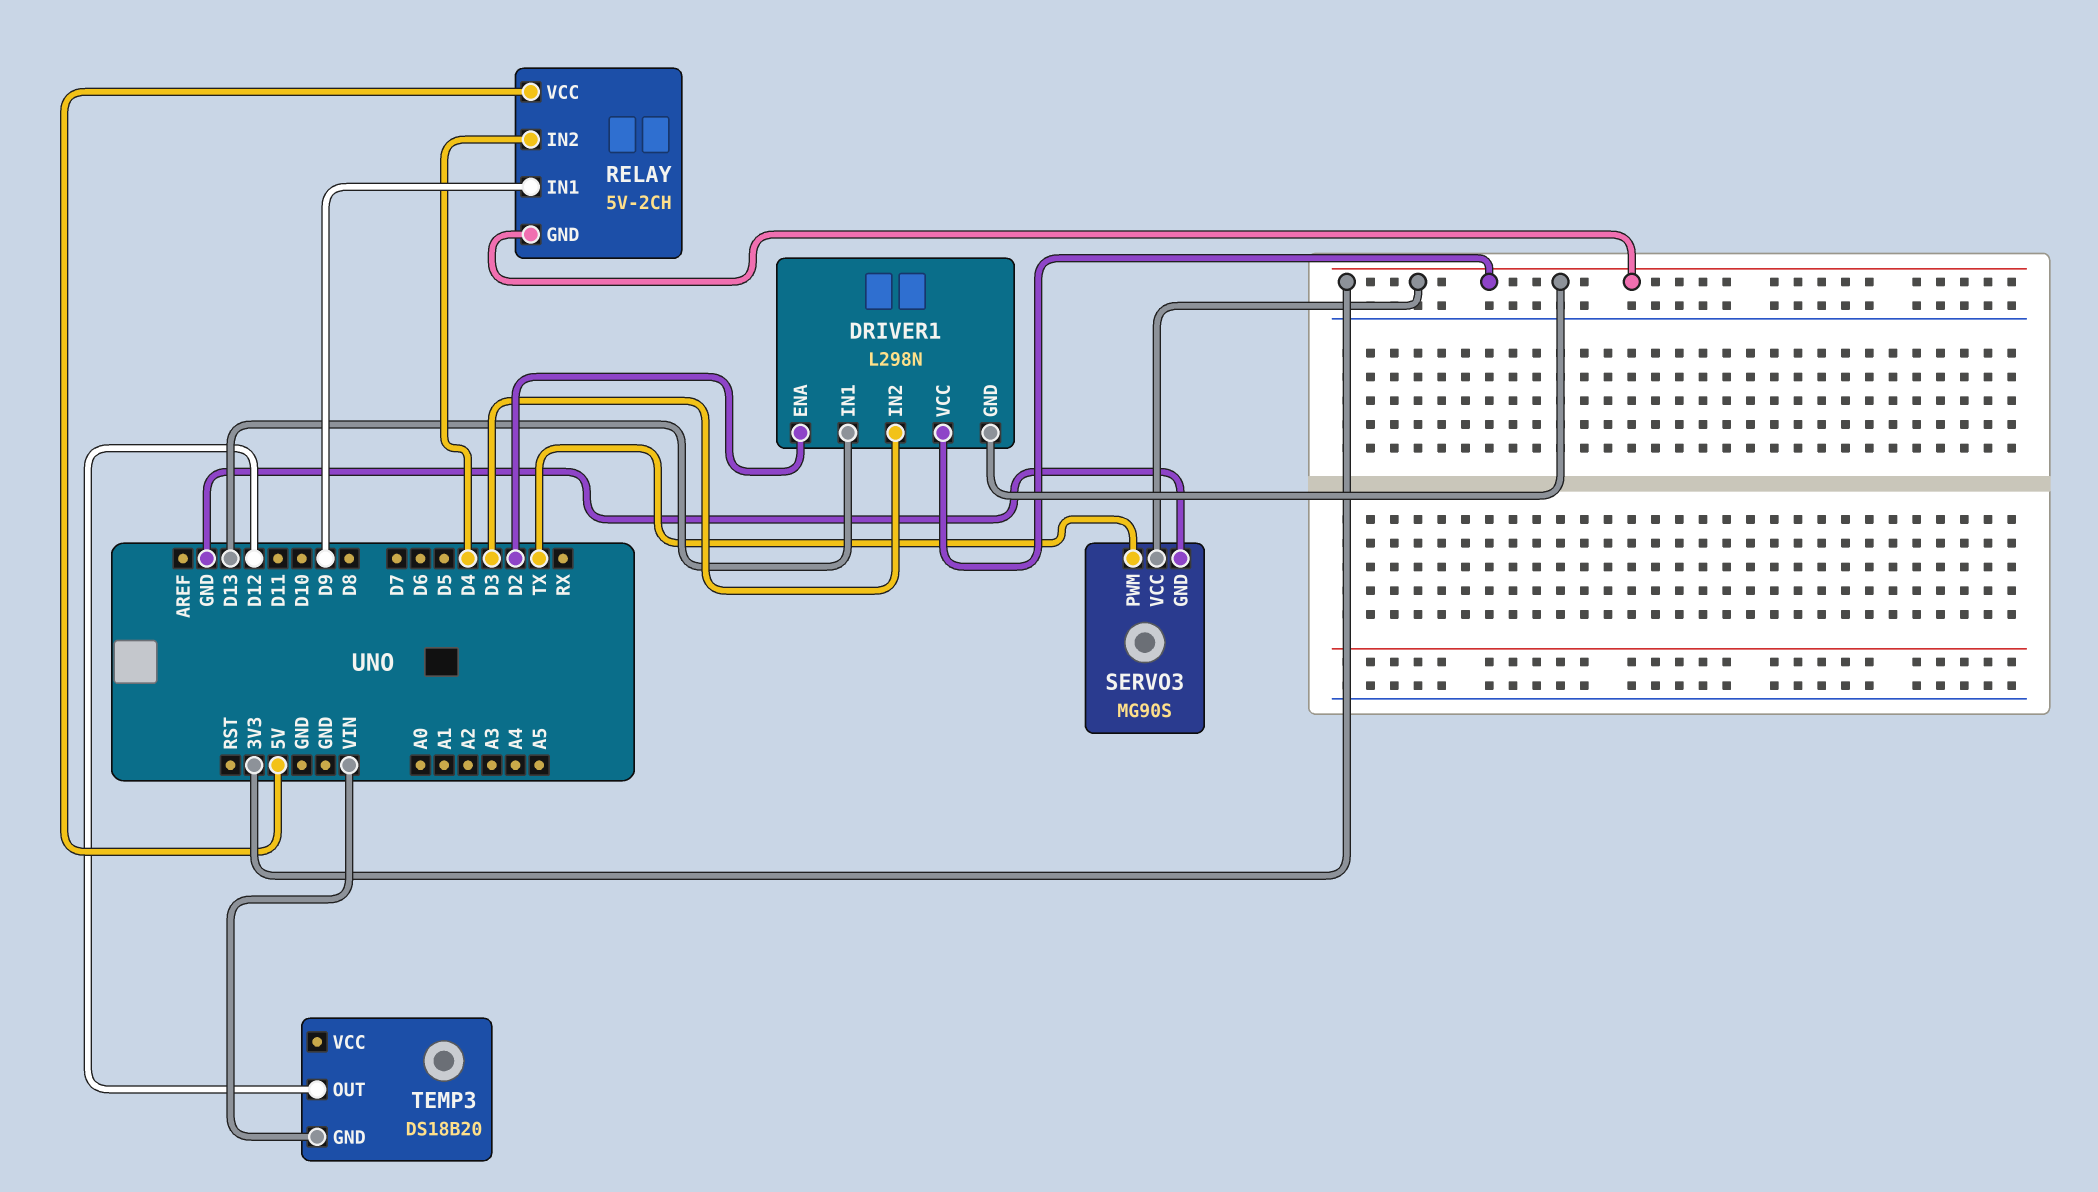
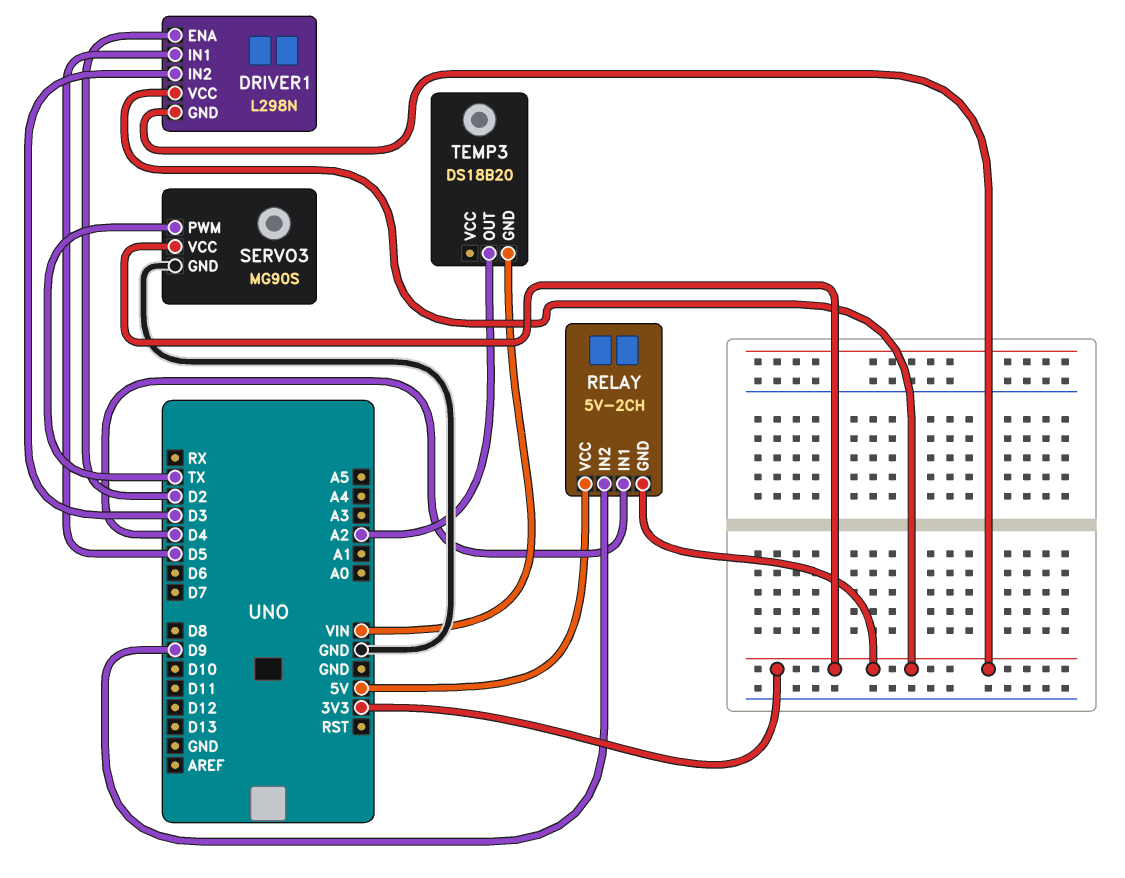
DRIVER1 pin IN1: D13 -> D5
RELAY pin IN1: D9 -> D4
RELAY pin IN2: D4 -> D9
TEMP3 pin OUT: D12 -> A2

